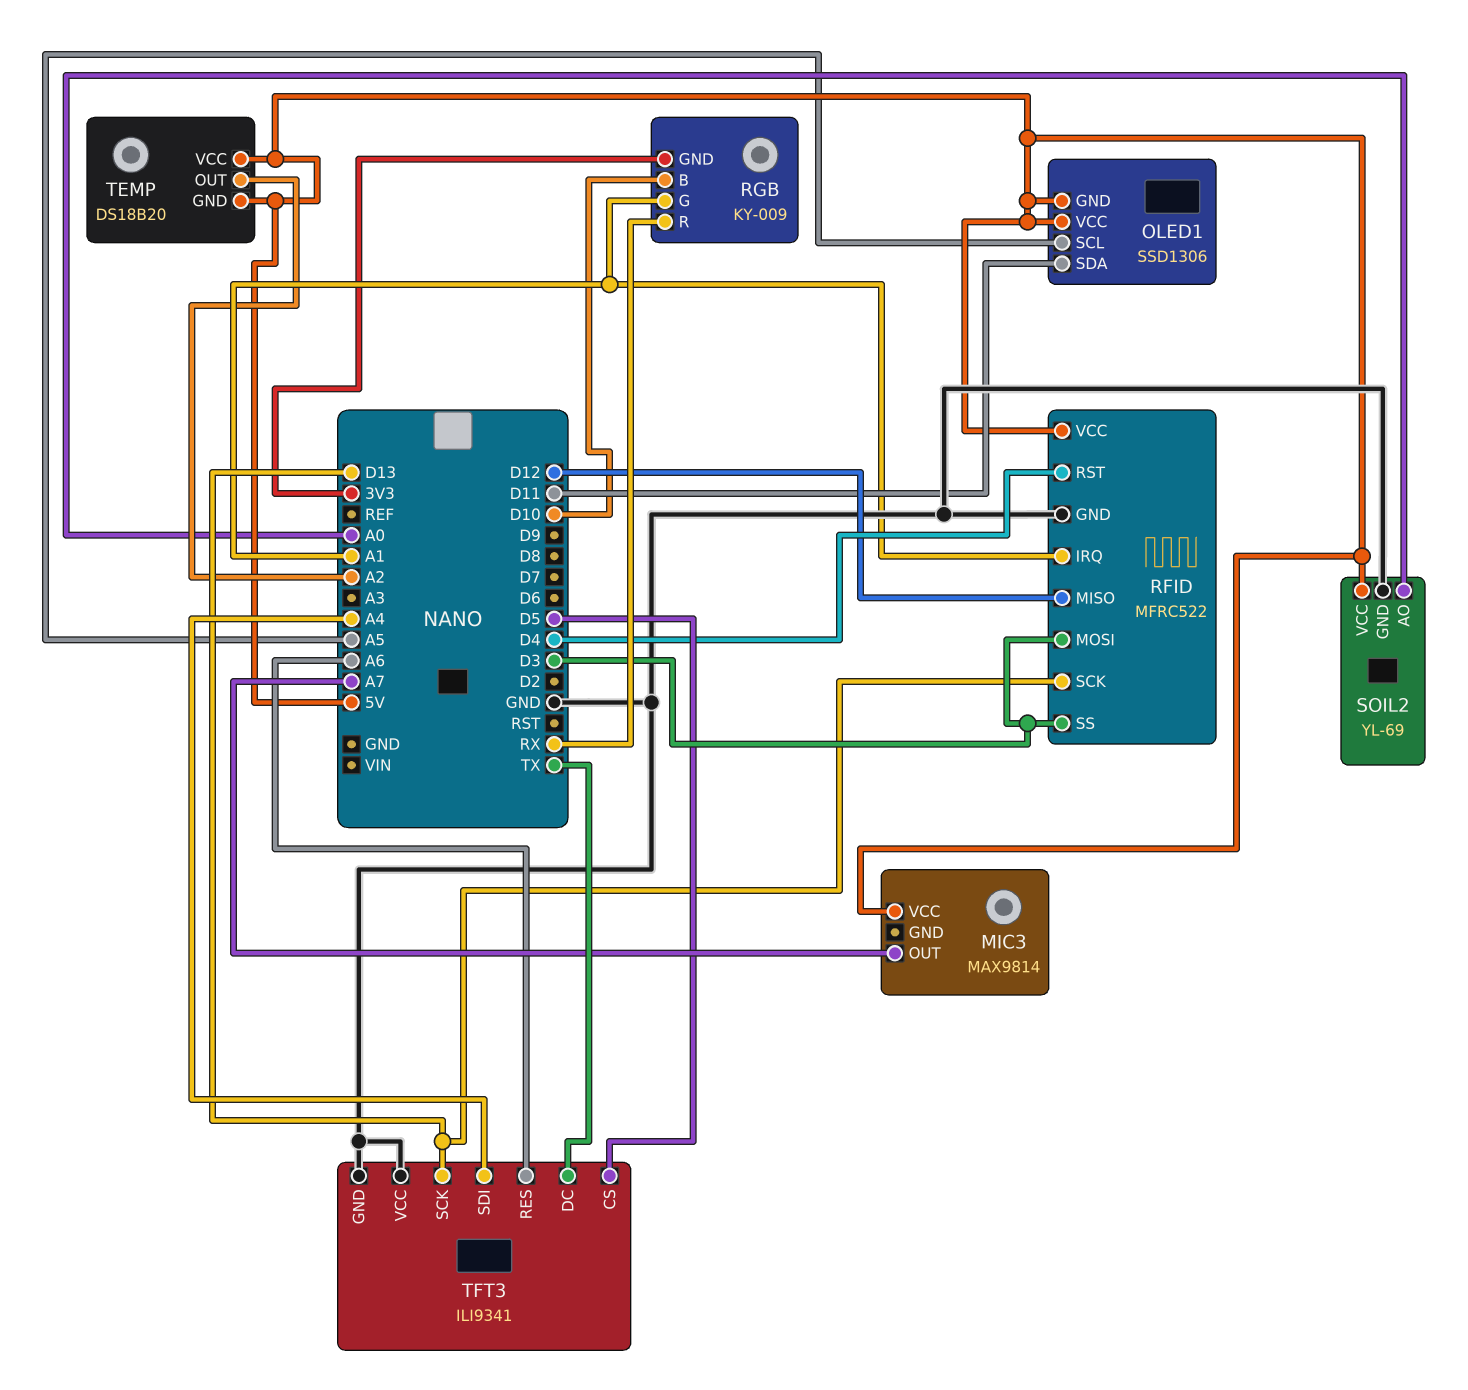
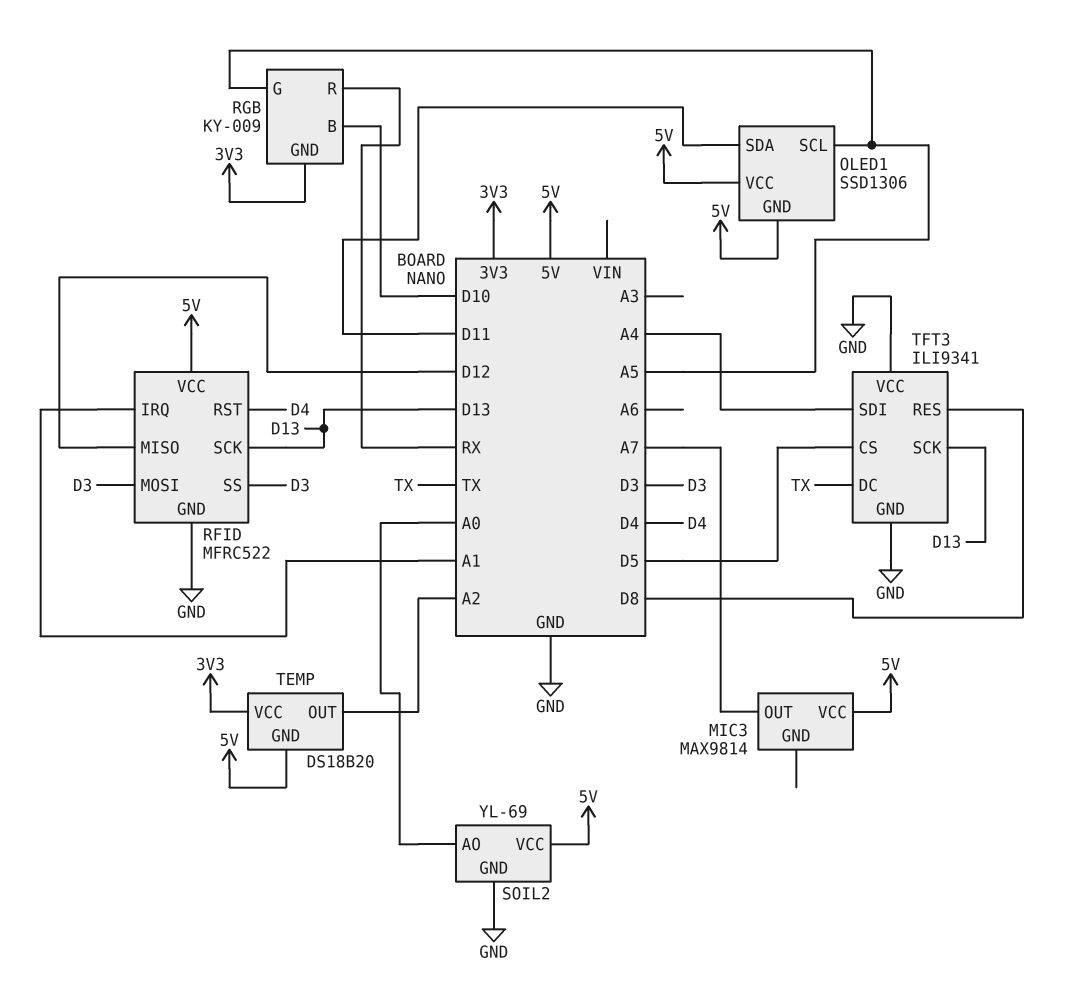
RGB pin G: A1 -> A5
TEMP pin VCC: 5V -> 3V3
TFT3 pin RES: A6 -> D8

